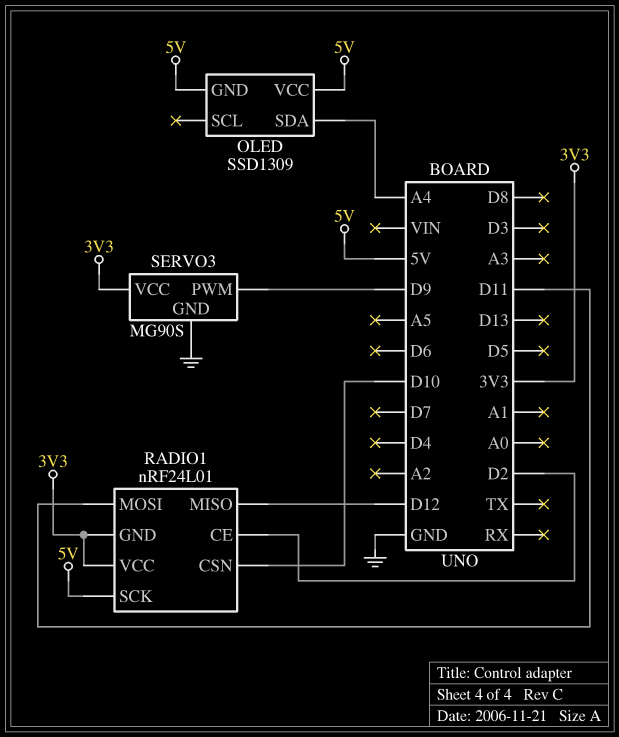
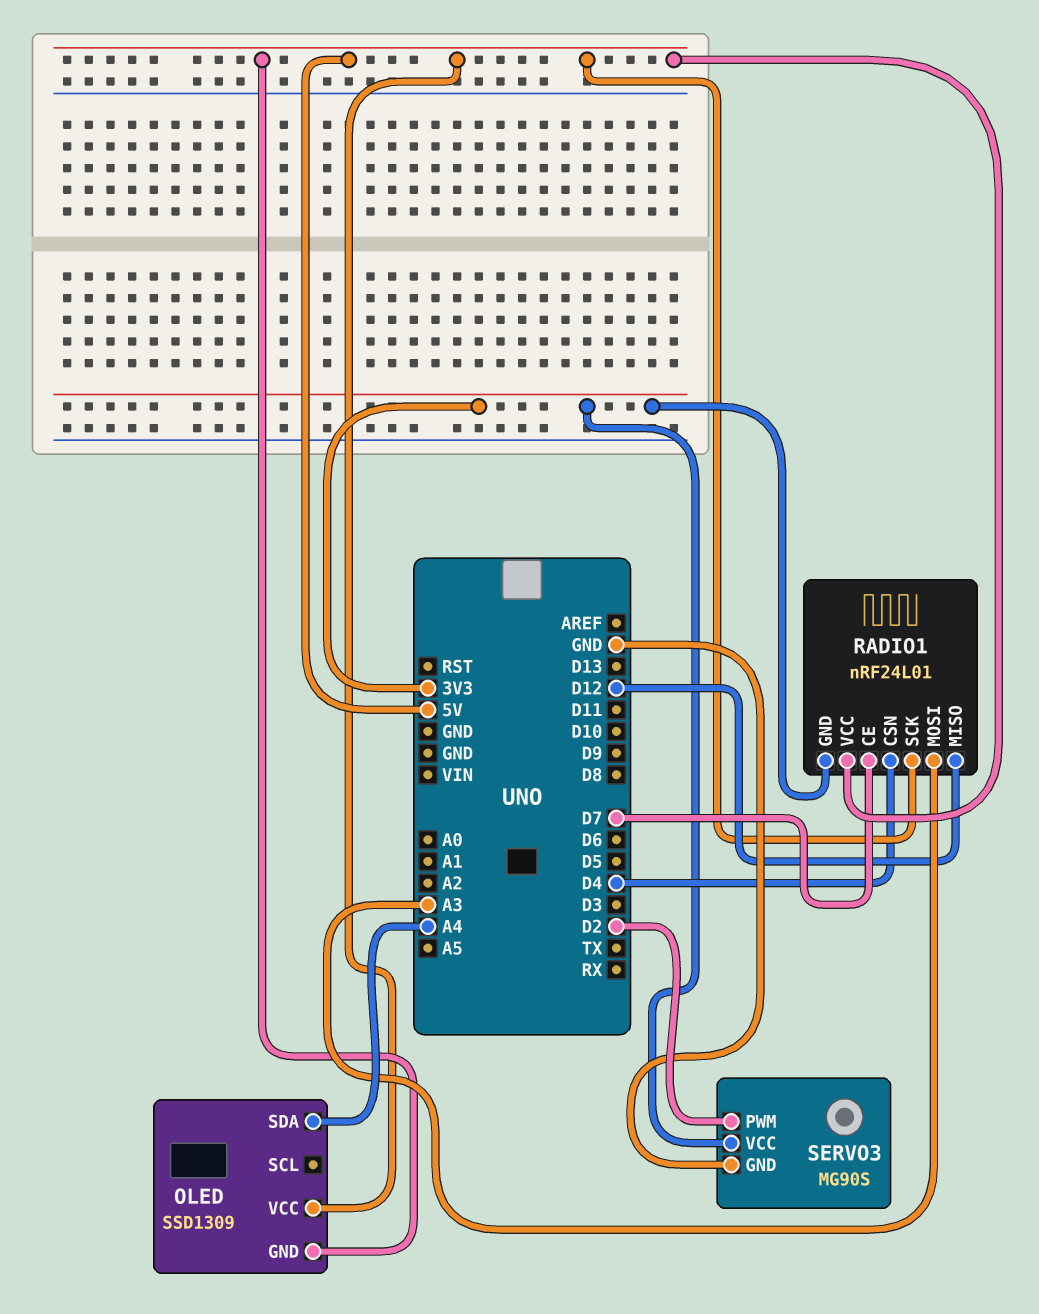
RADIO1 pin CE: D2 -> D7
RADIO1 pin CSN: D10 -> D4
RADIO1 pin MOSI: D11 -> A3
RADIO1 pin VCC: 3V3 -> 5V
SERVO3 pin PWM: D9 -> D2

